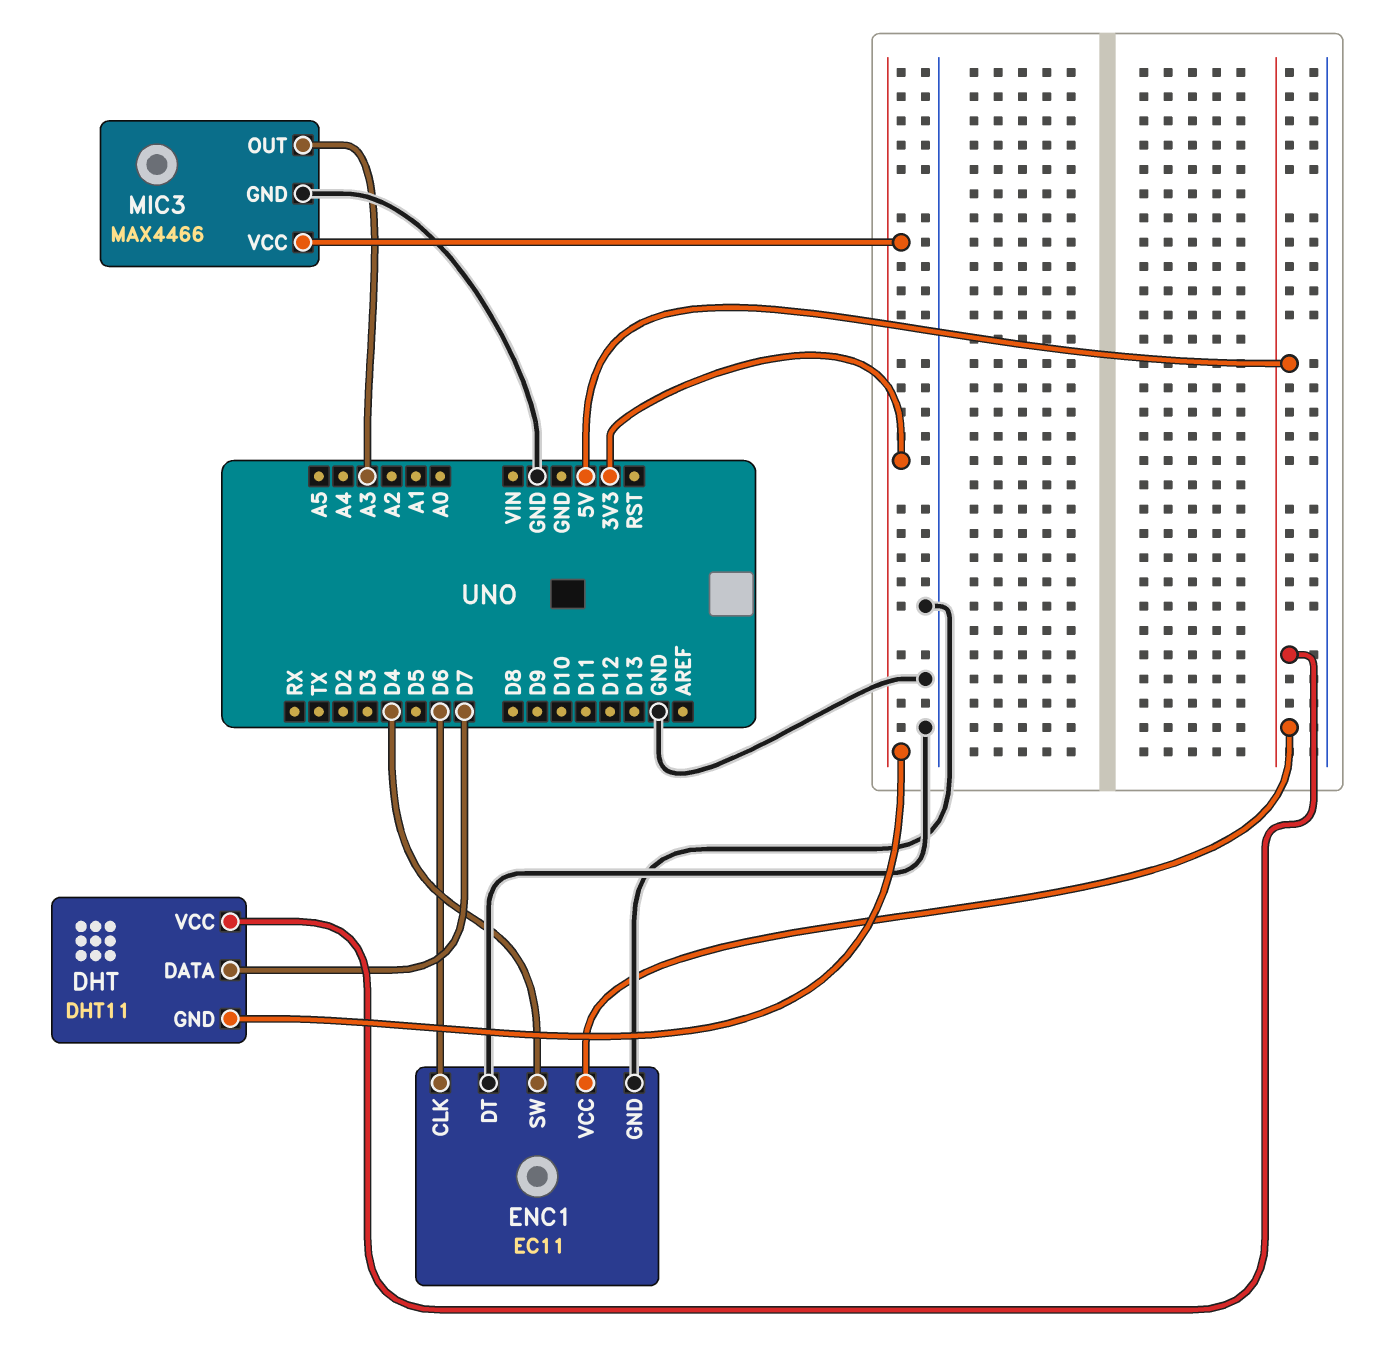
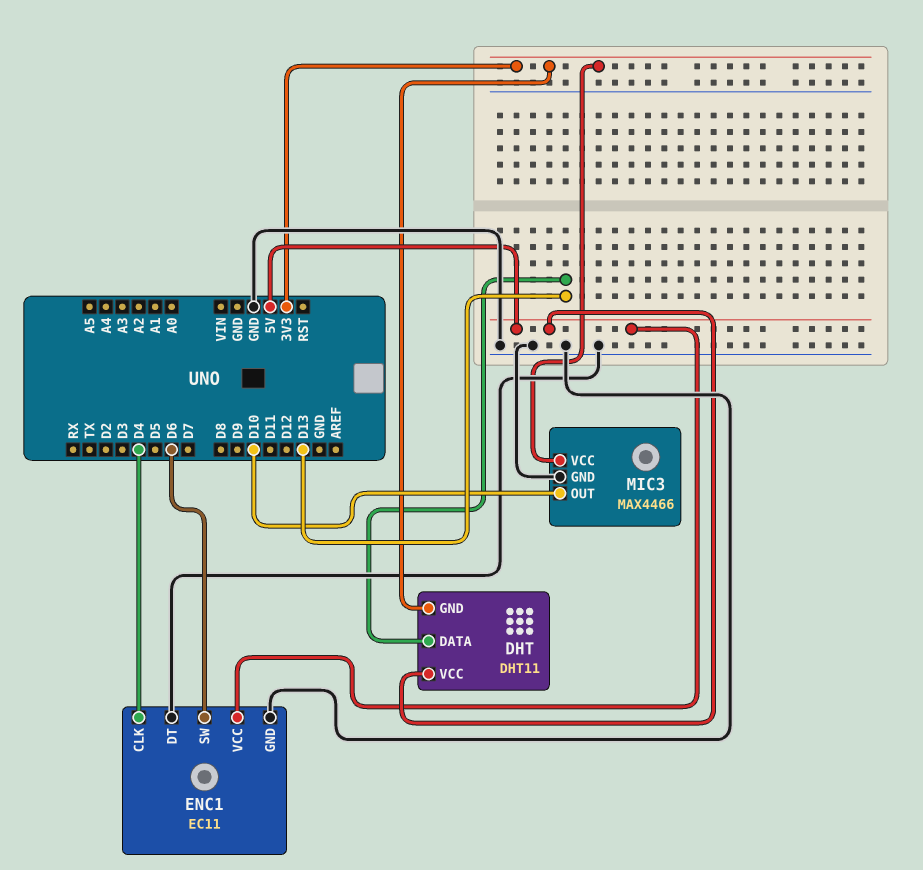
DHT pin DATA: D7 -> D13
ENC1 pin CLK: D6 -> D4
ENC1 pin SW: D4 -> D6
MIC3 pin OUT: A3 -> D10

